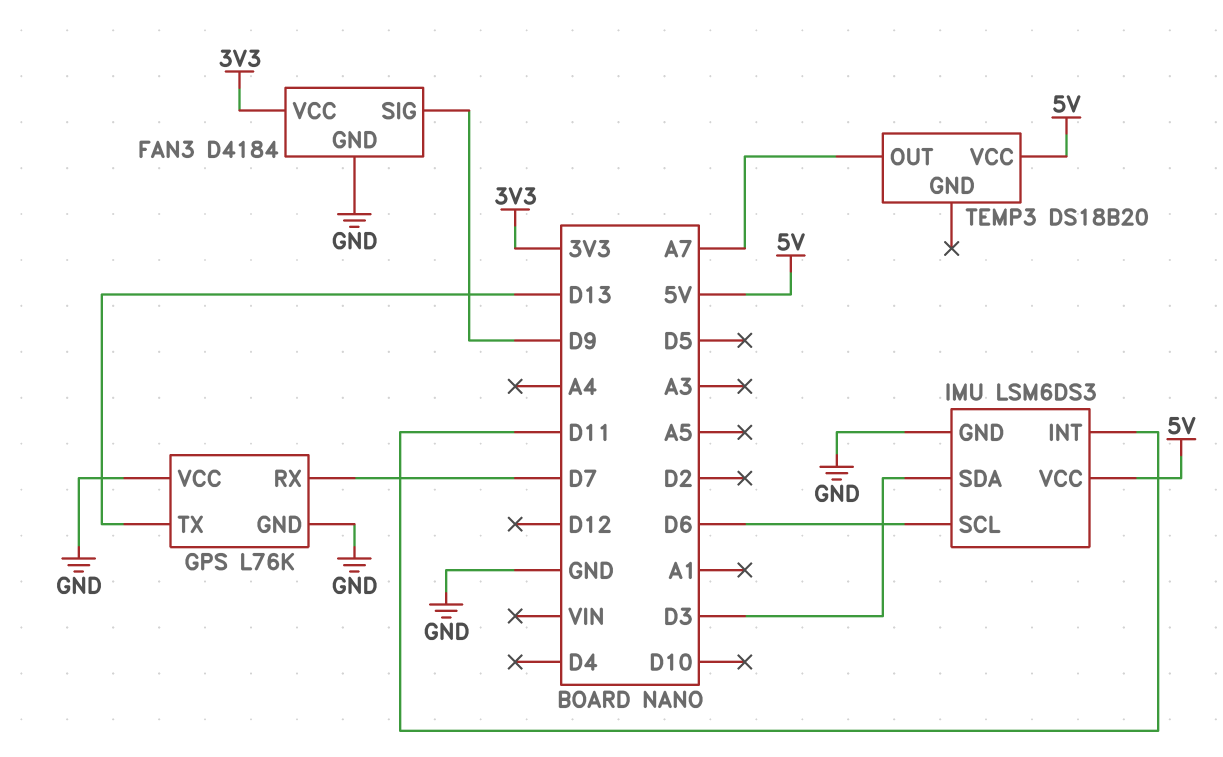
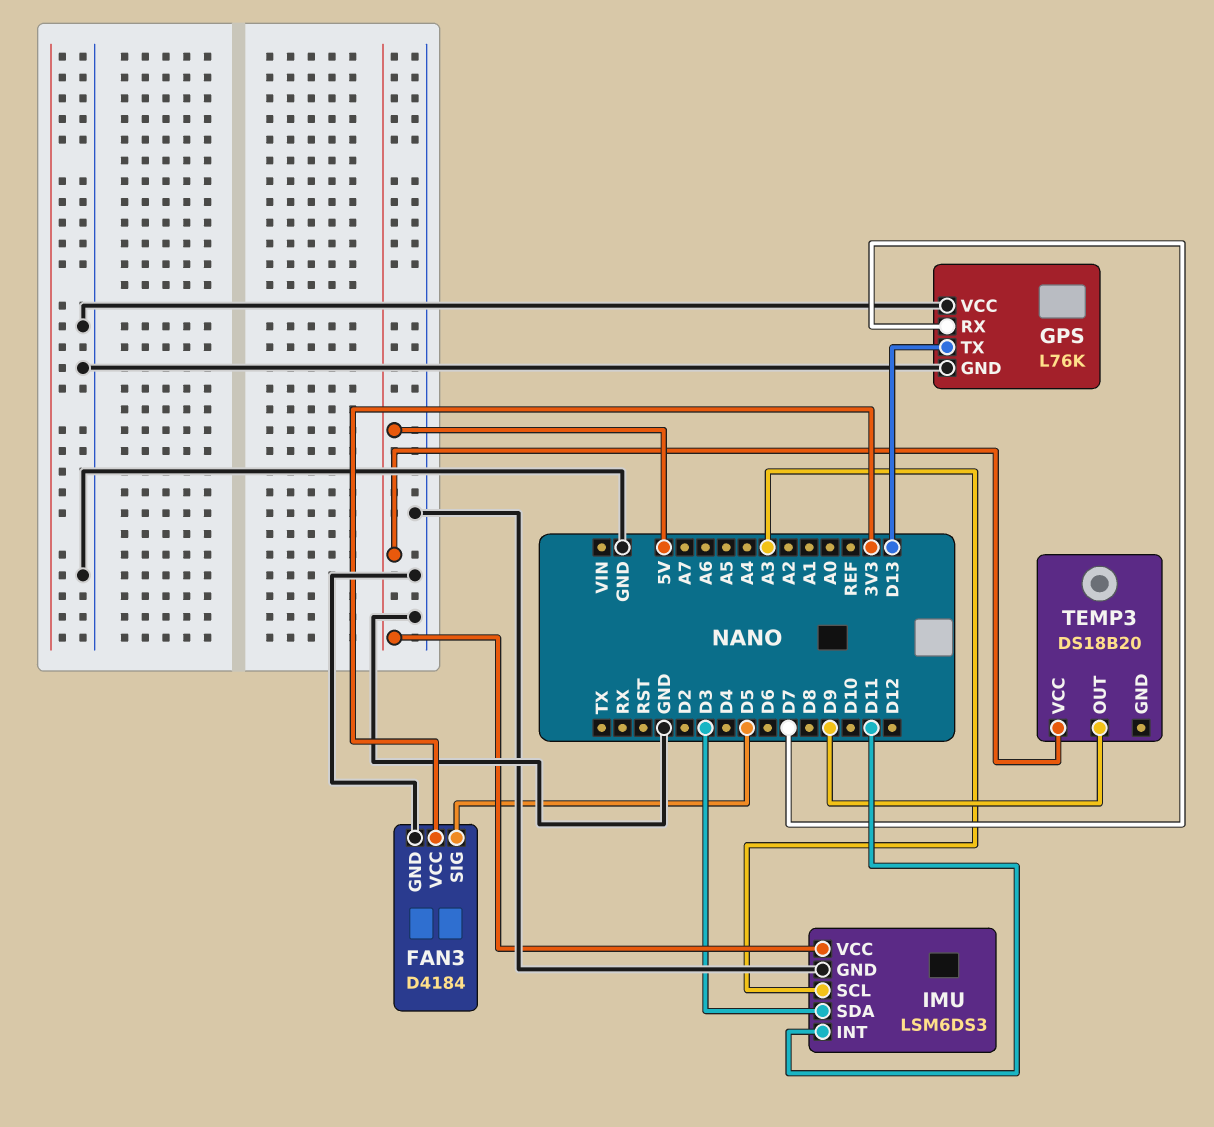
FAN3 pin SIG: D9 -> D5
IMU pin SCL: D6 -> A3
TEMP3 pin OUT: A7 -> D9

